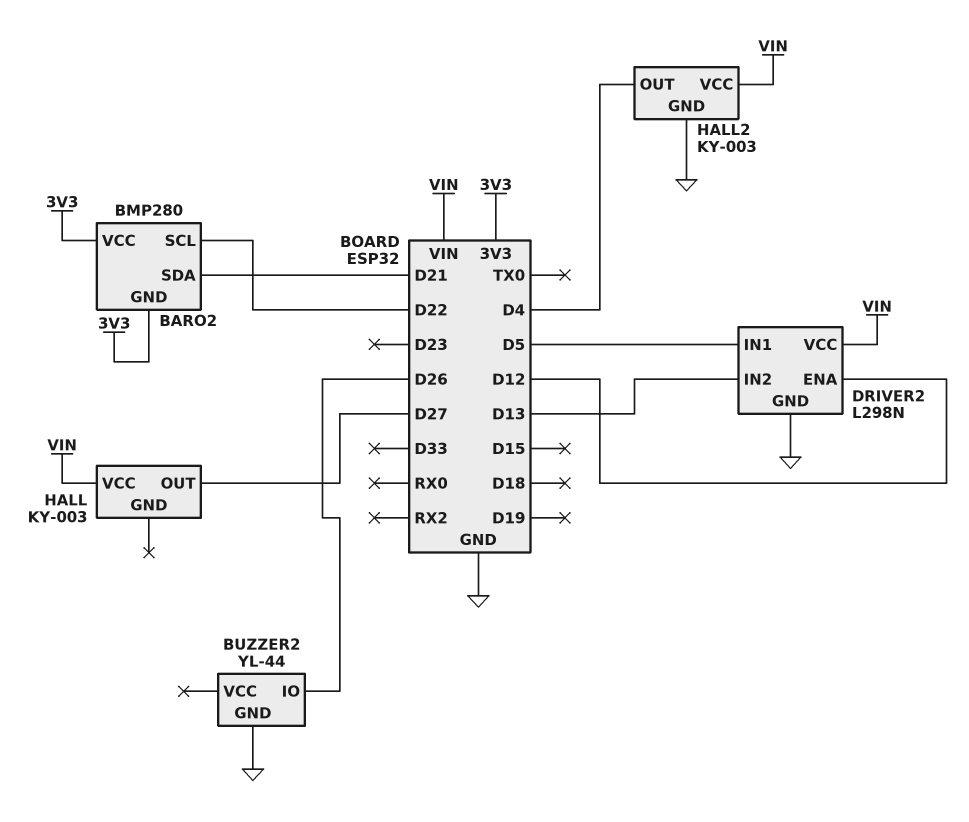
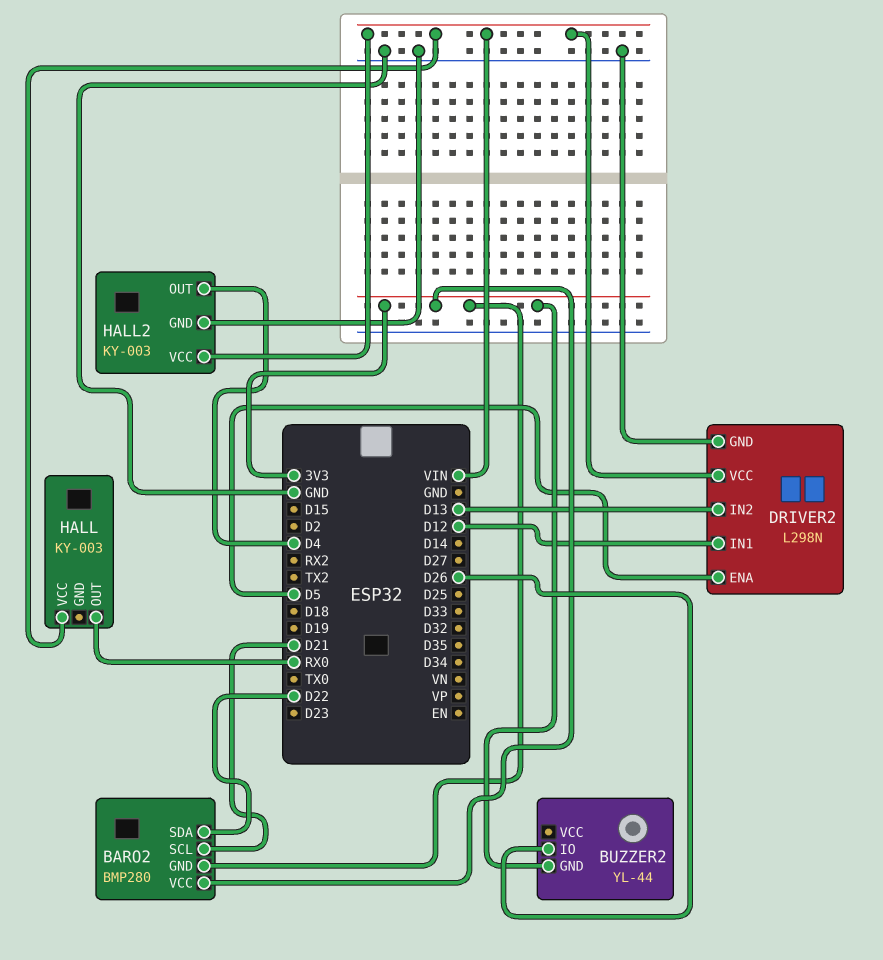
BARO2 pin SCL: D22 -> D21
BARO2 pin SDA: D21 -> D22
BUZZER2 pin GND: GND -> 3V3
DRIVER2 pin ENA: D12 -> D5
DRIVER2 pin IN1: D5 -> D12
HALL pin OUT: D27 -> RX0

